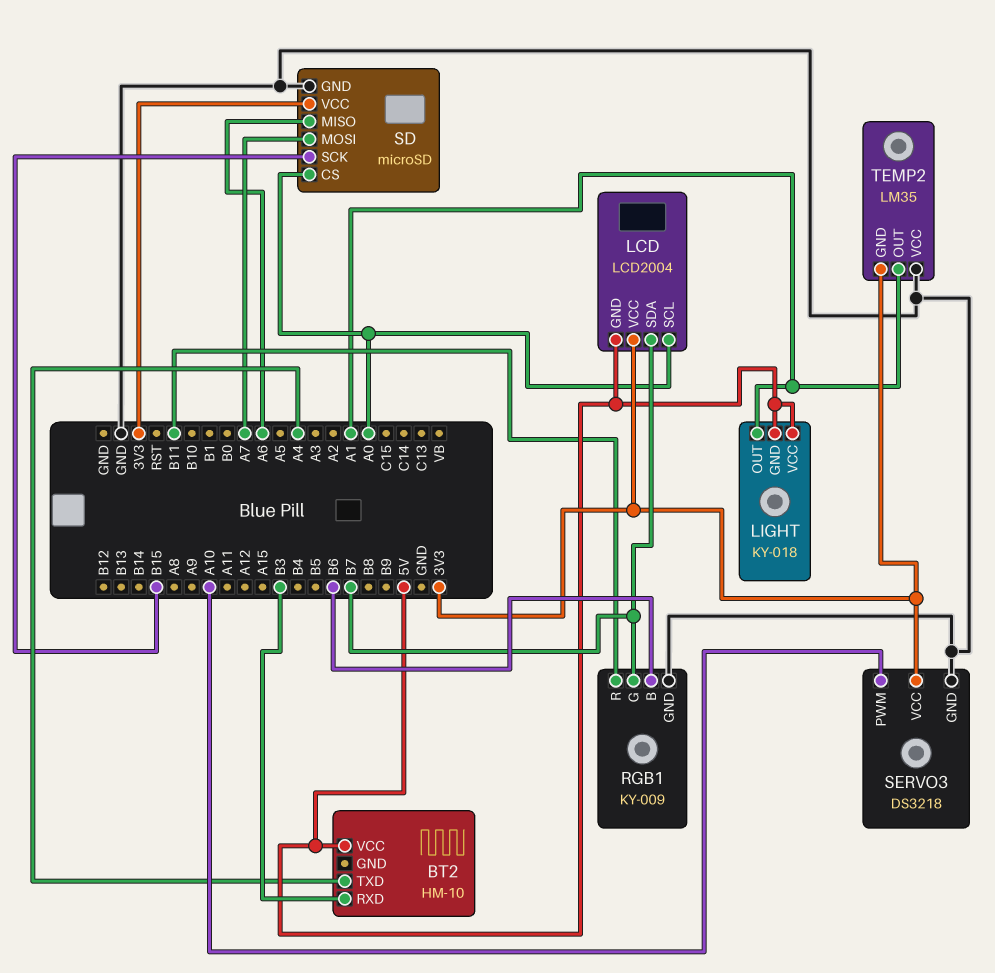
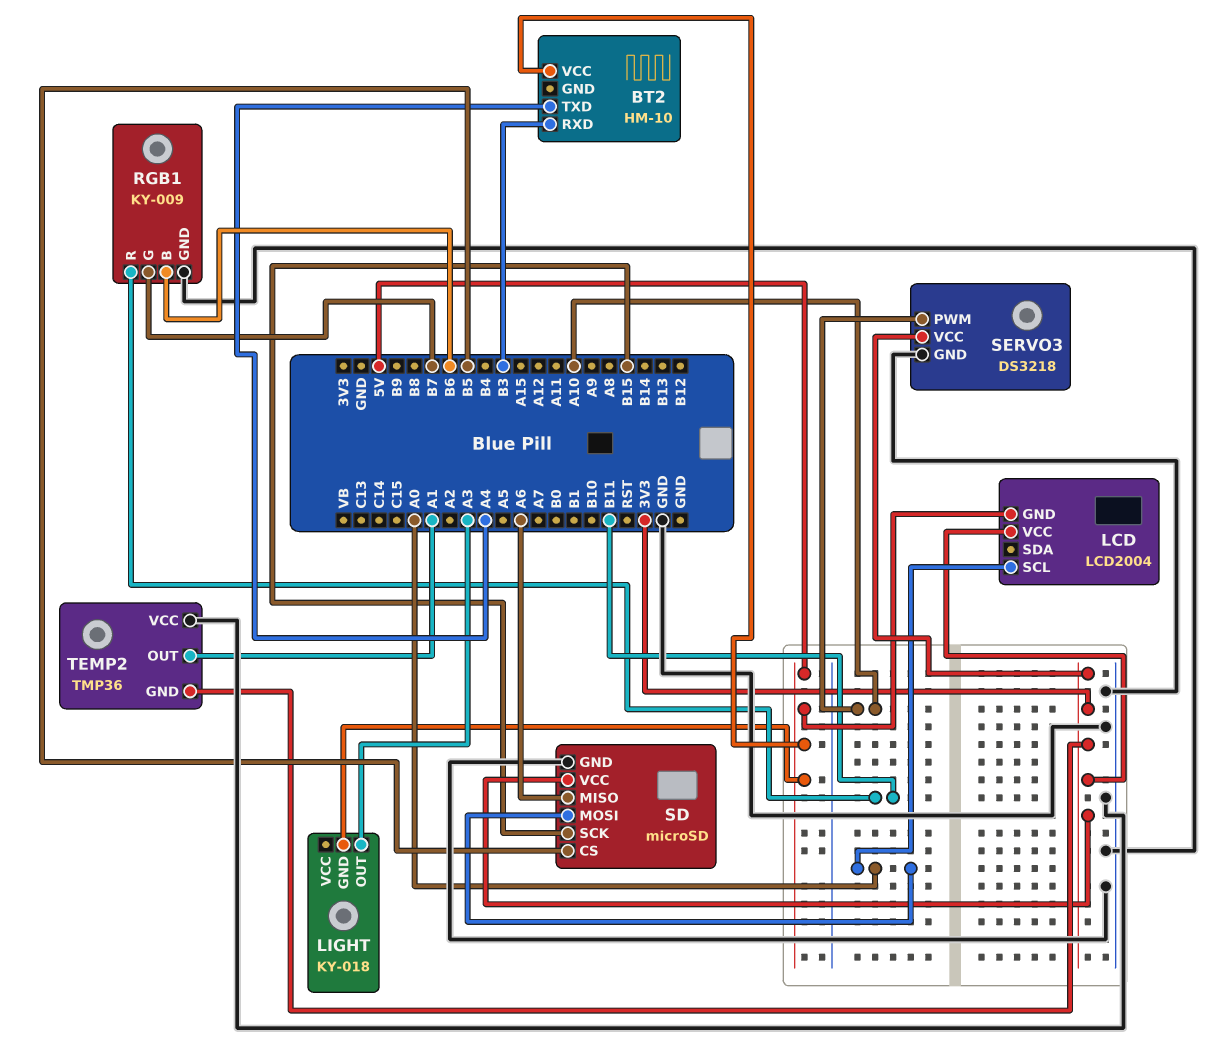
LCD pin SDA: B7 -> none
LIGHT pin OUT: A1 -> A3
LIGHT pin VCC: 5V -> none
SD pin CS: A0 -> B5
SD pin MOSI: A7 -> A0
TEMP2: LM35 -> TMP36

